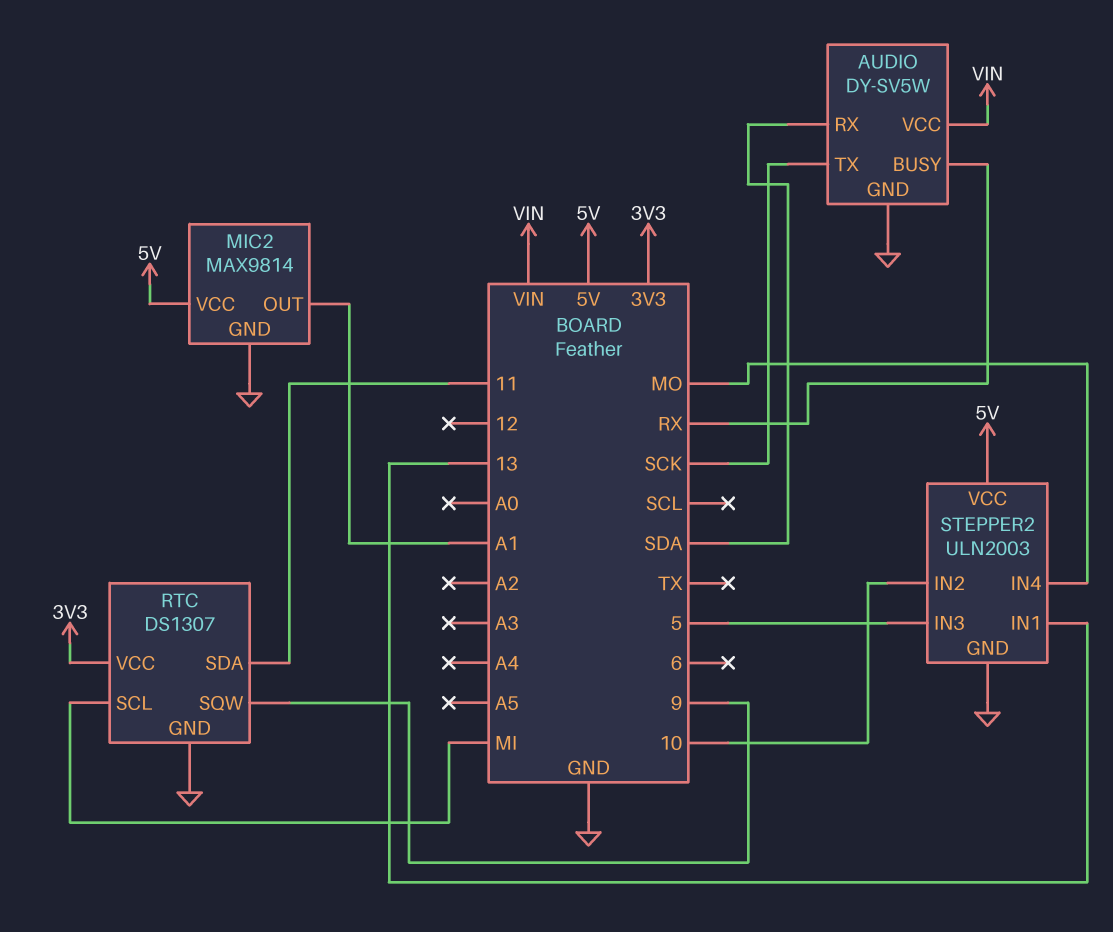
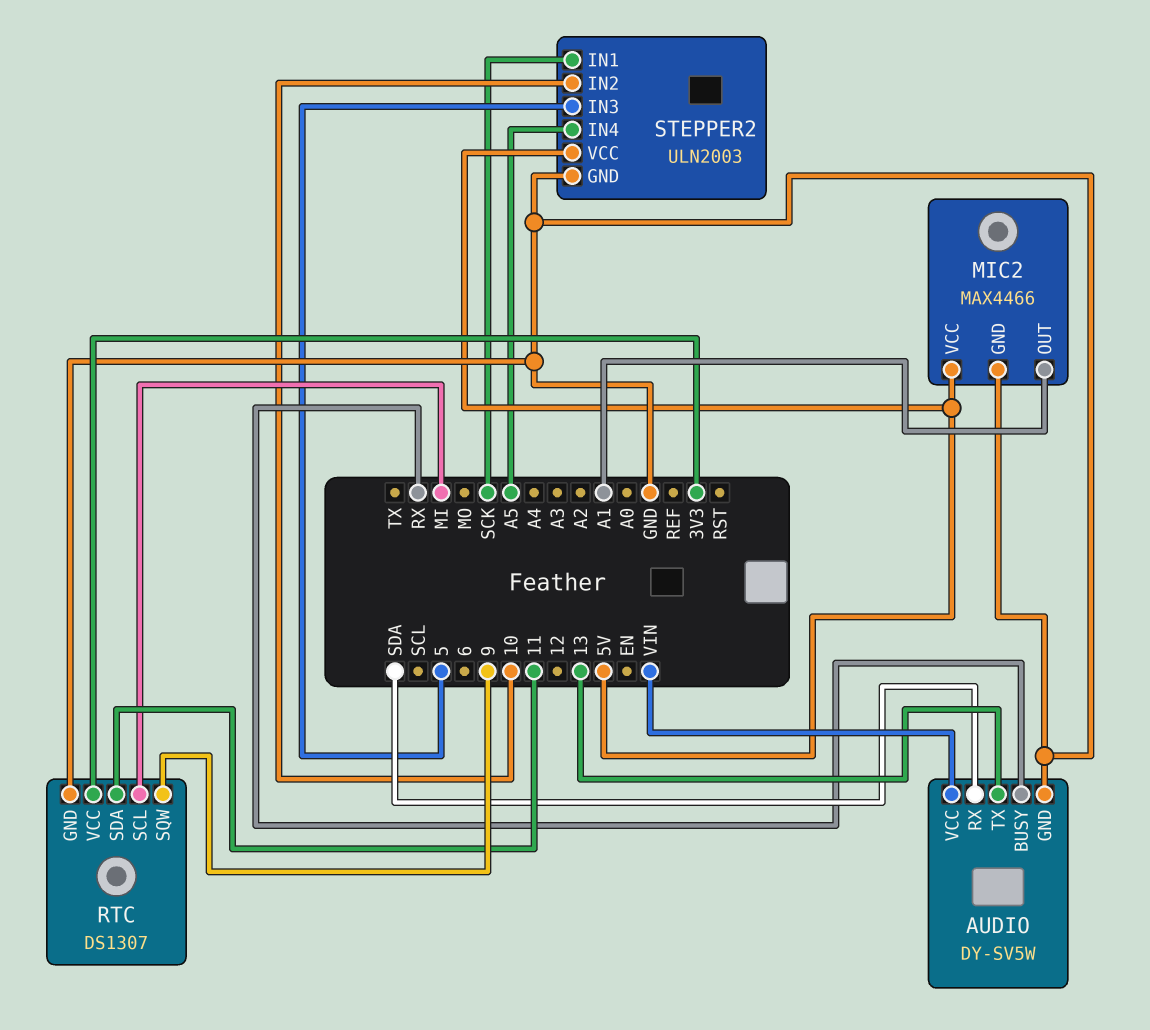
AUDIO pin TX: SCK -> 13
MIC2: MAX9814 -> MAX4466
STEPPER2 pin IN1: 13 -> SCK
STEPPER2 pin IN4: MO -> A5

